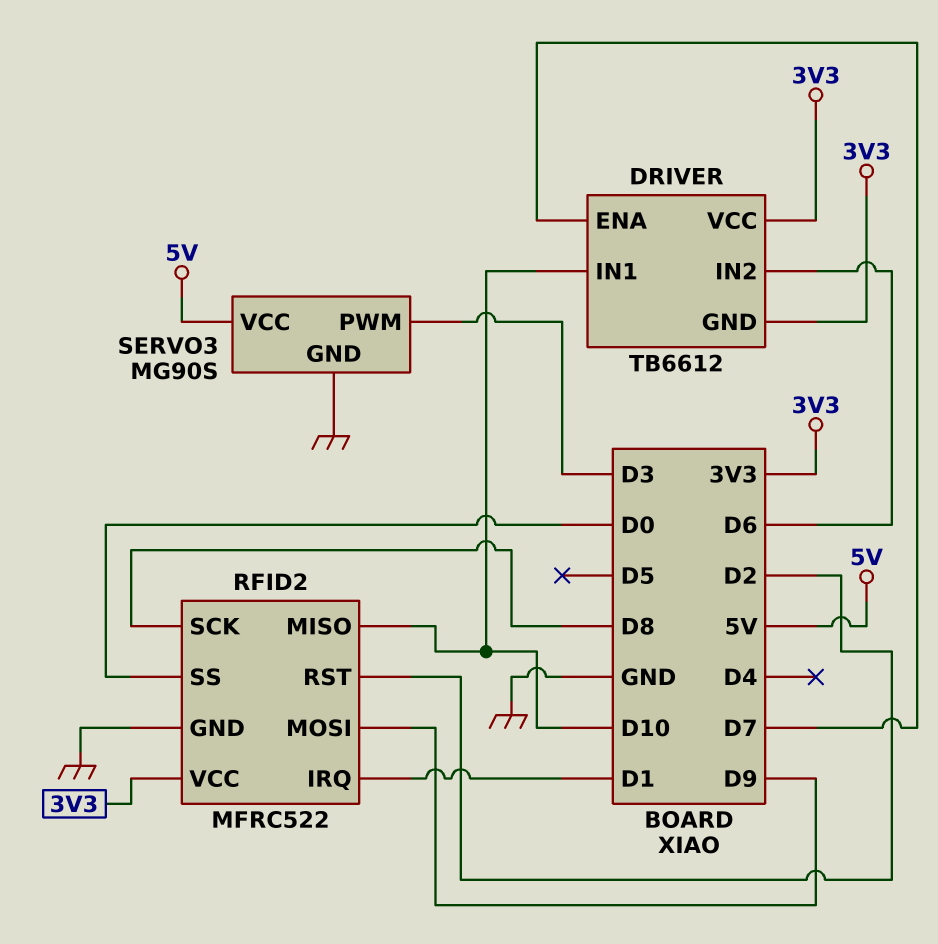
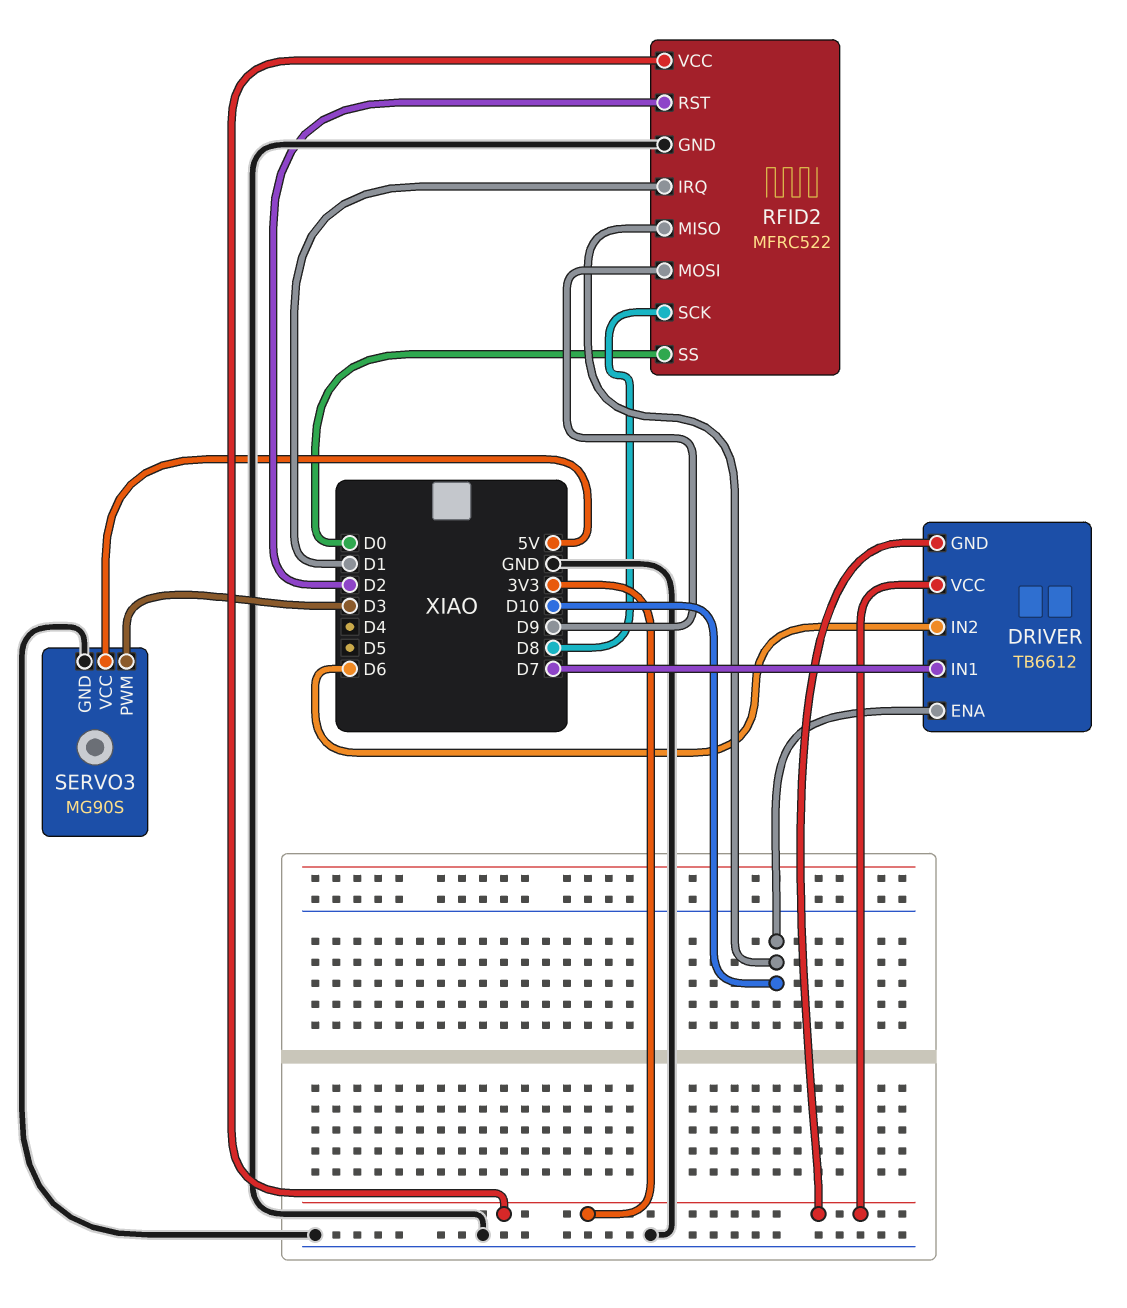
DRIVER pin ENA: D7 -> D10
DRIVER pin IN1: D10 -> D7

